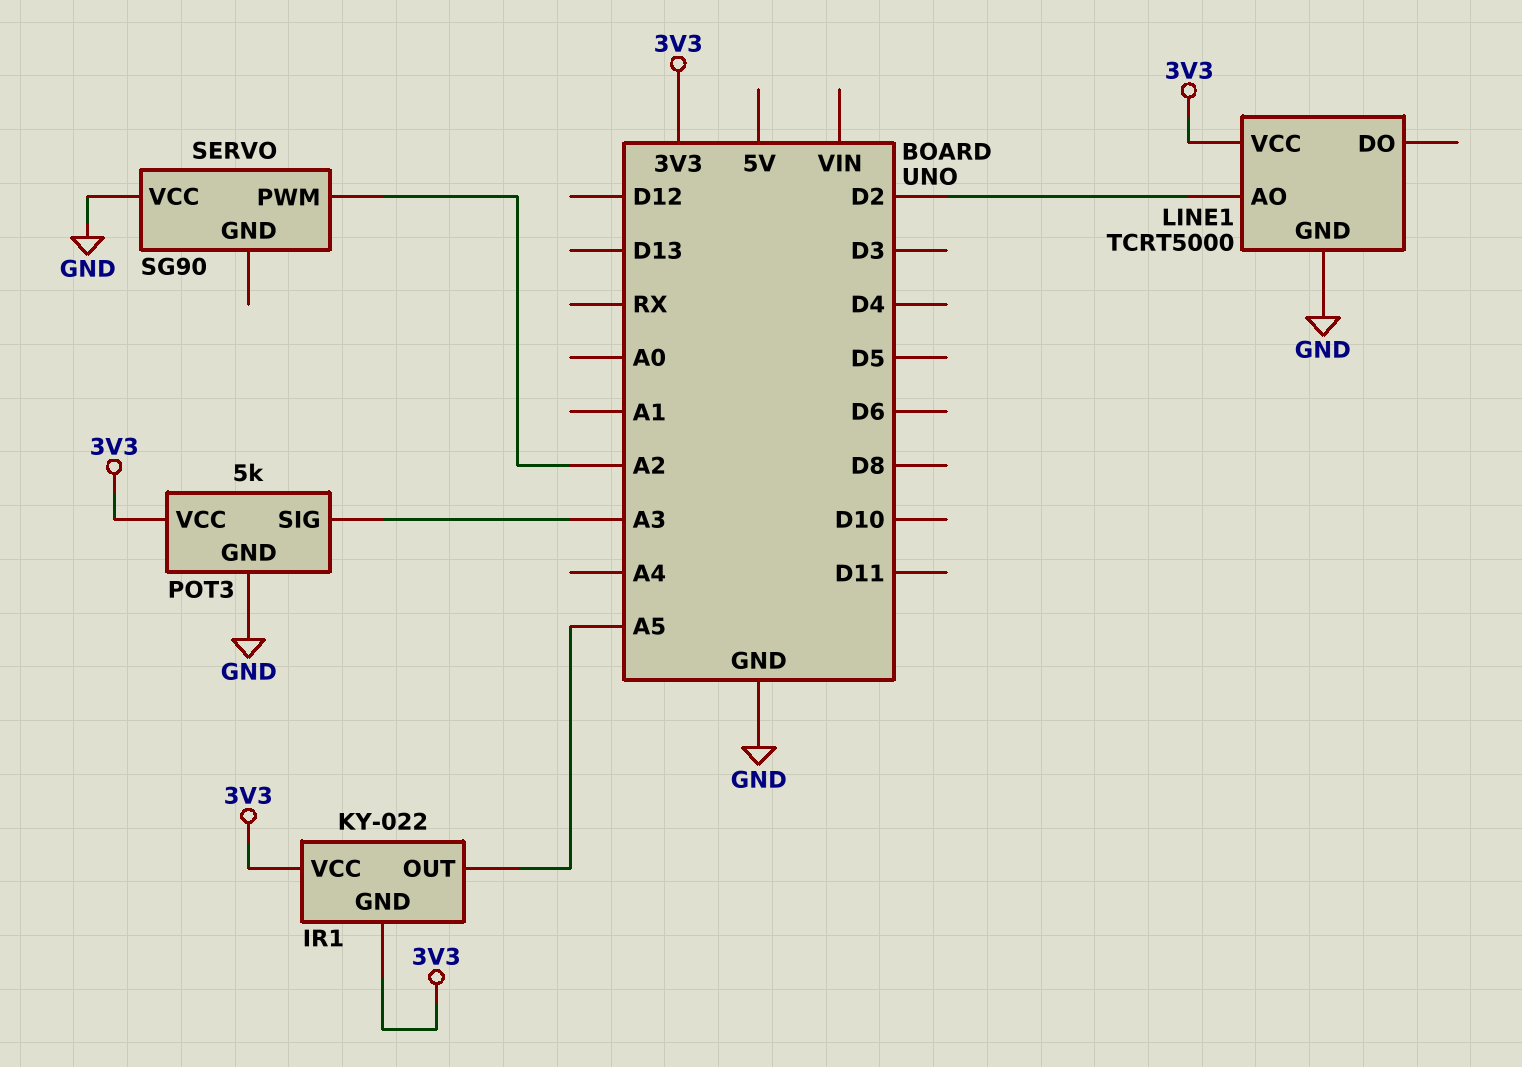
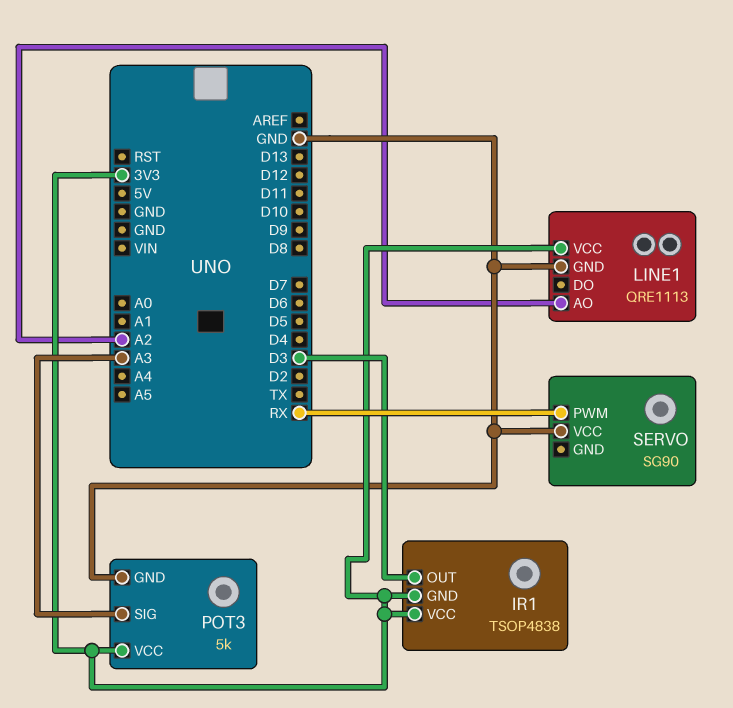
IR1: KY-022 -> TSOP4838
IR1 pin OUT: A5 -> D3
LINE1: TCRT5000 -> QRE1113
LINE1 pin AO: D2 -> A2
SERVO pin PWM: A2 -> RX

